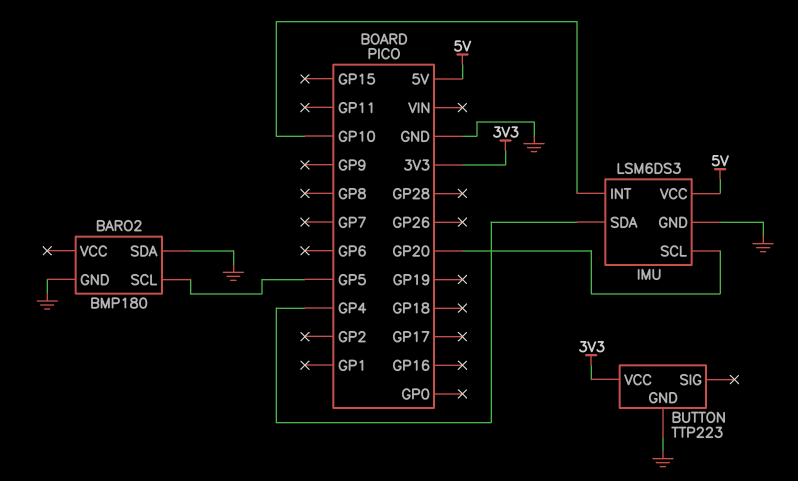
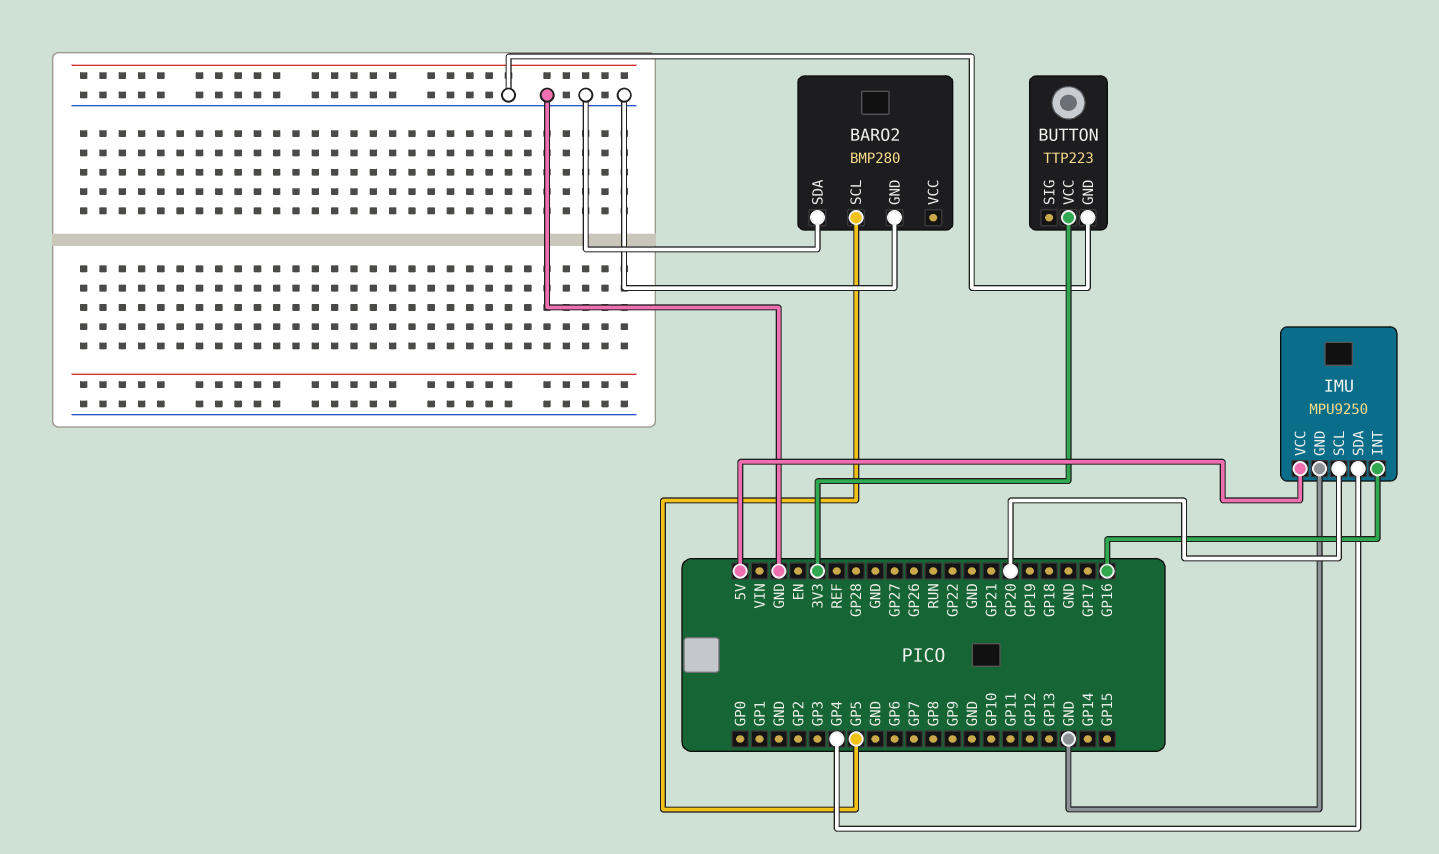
BARO2: BMP180 -> BMP280
IMU: LSM6DS3 -> MPU9250
IMU pin INT: GP10 -> GP16

